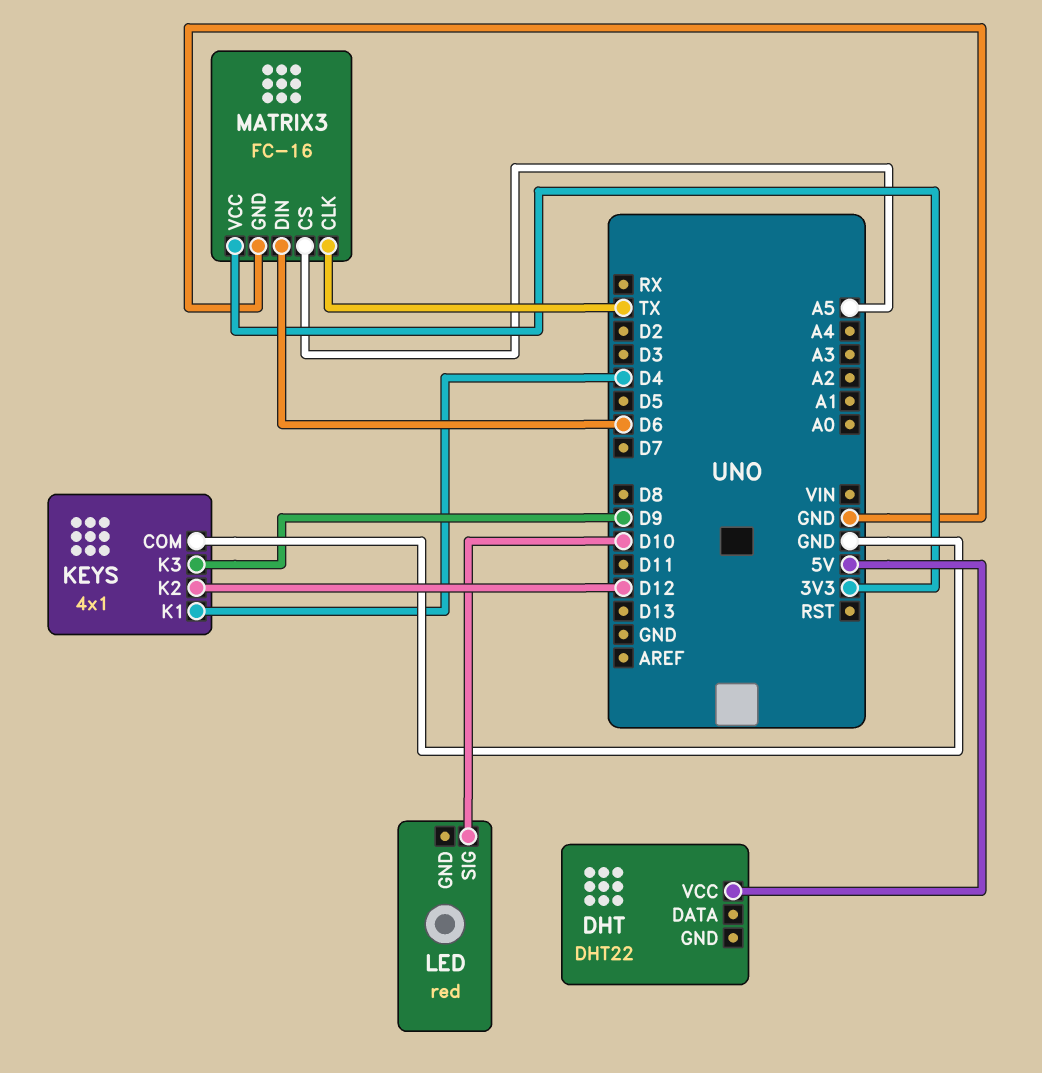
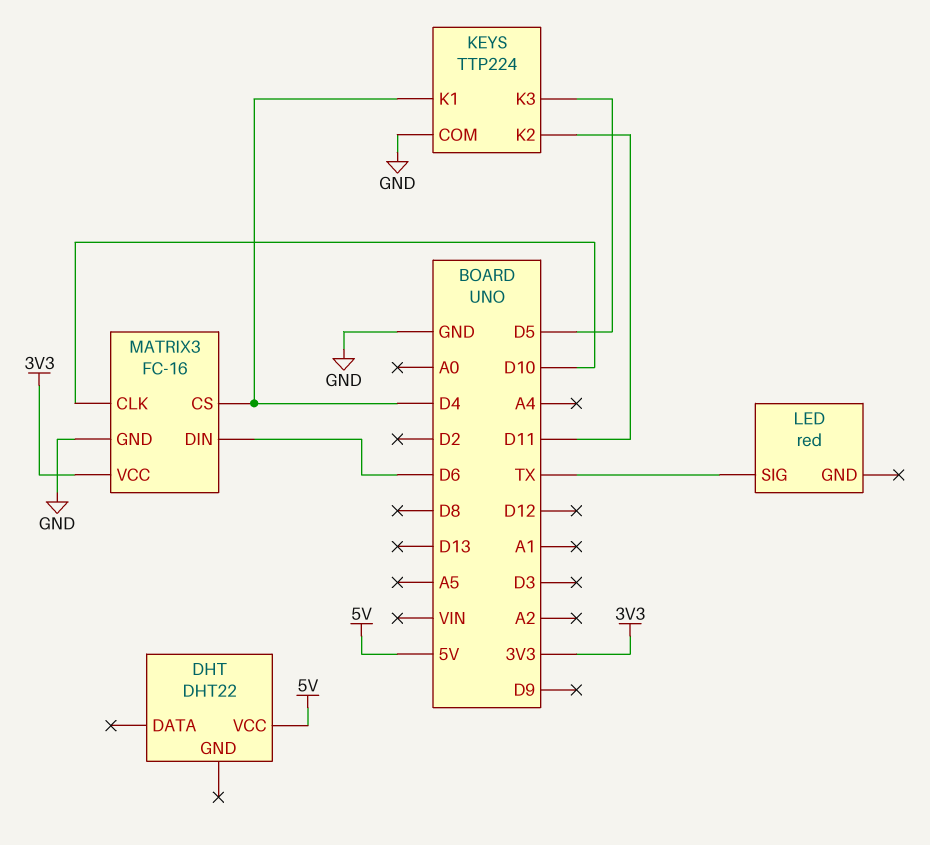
KEYS: 4x1 -> TTP224
KEYS pin K2: D12 -> D11
KEYS pin K3: D9 -> D5
LED pin SIG: D10 -> TX
MATRIX3 pin CLK: TX -> D10
MATRIX3 pin CS: A5 -> D4

